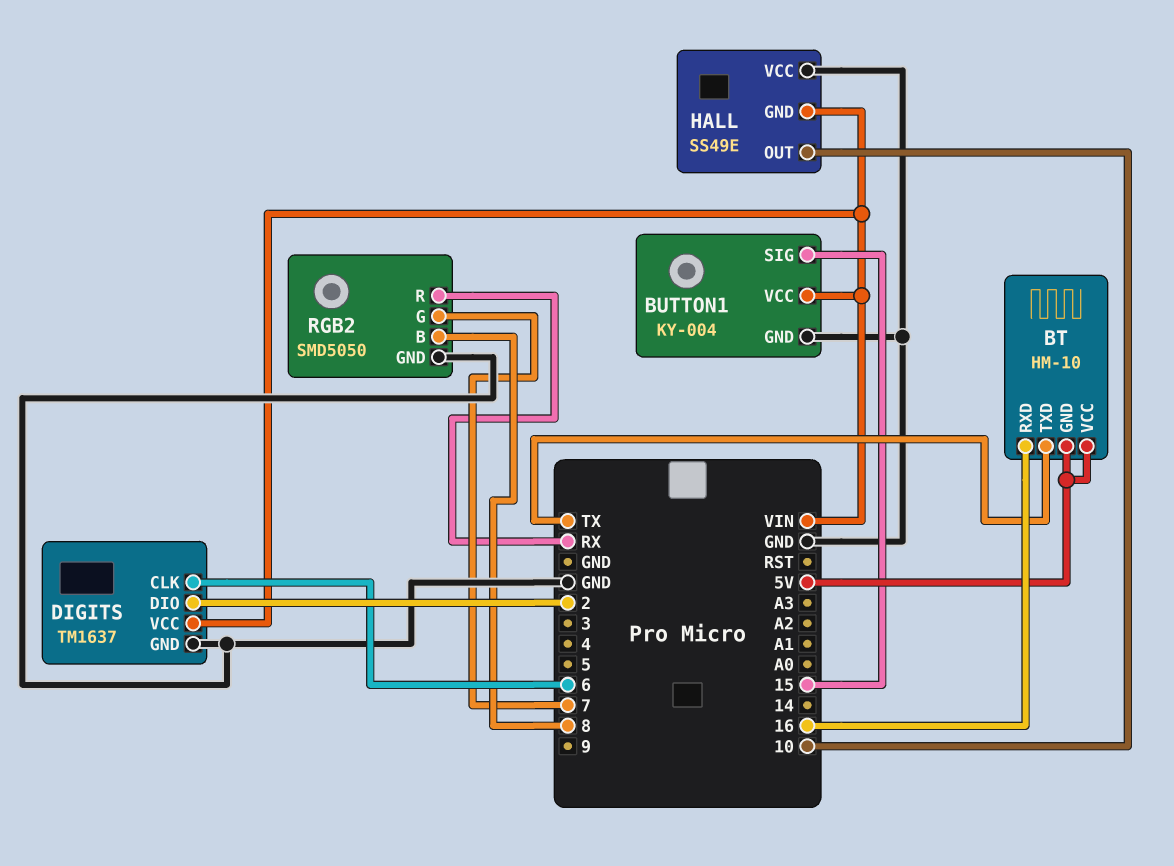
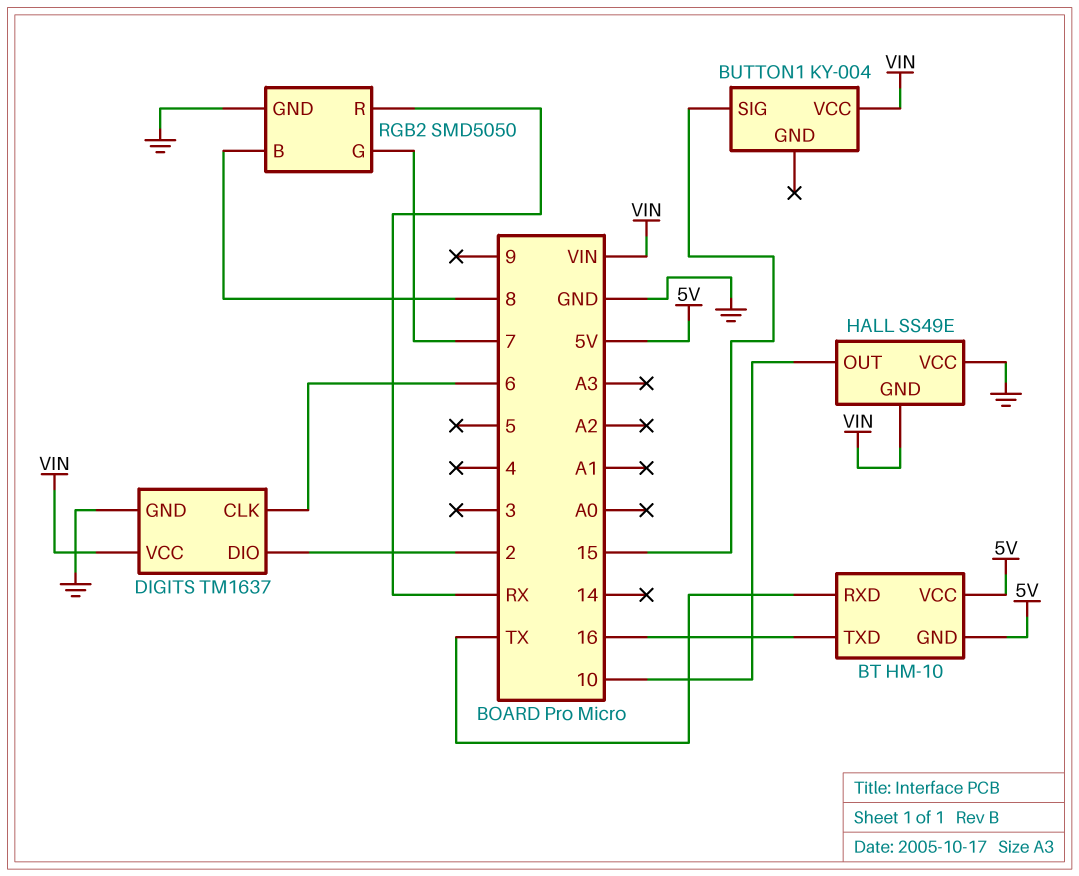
BT pin RXD: 16 -> TX
BT pin TXD: TX -> 16
BUTTON1 pin GND: GND -> none

